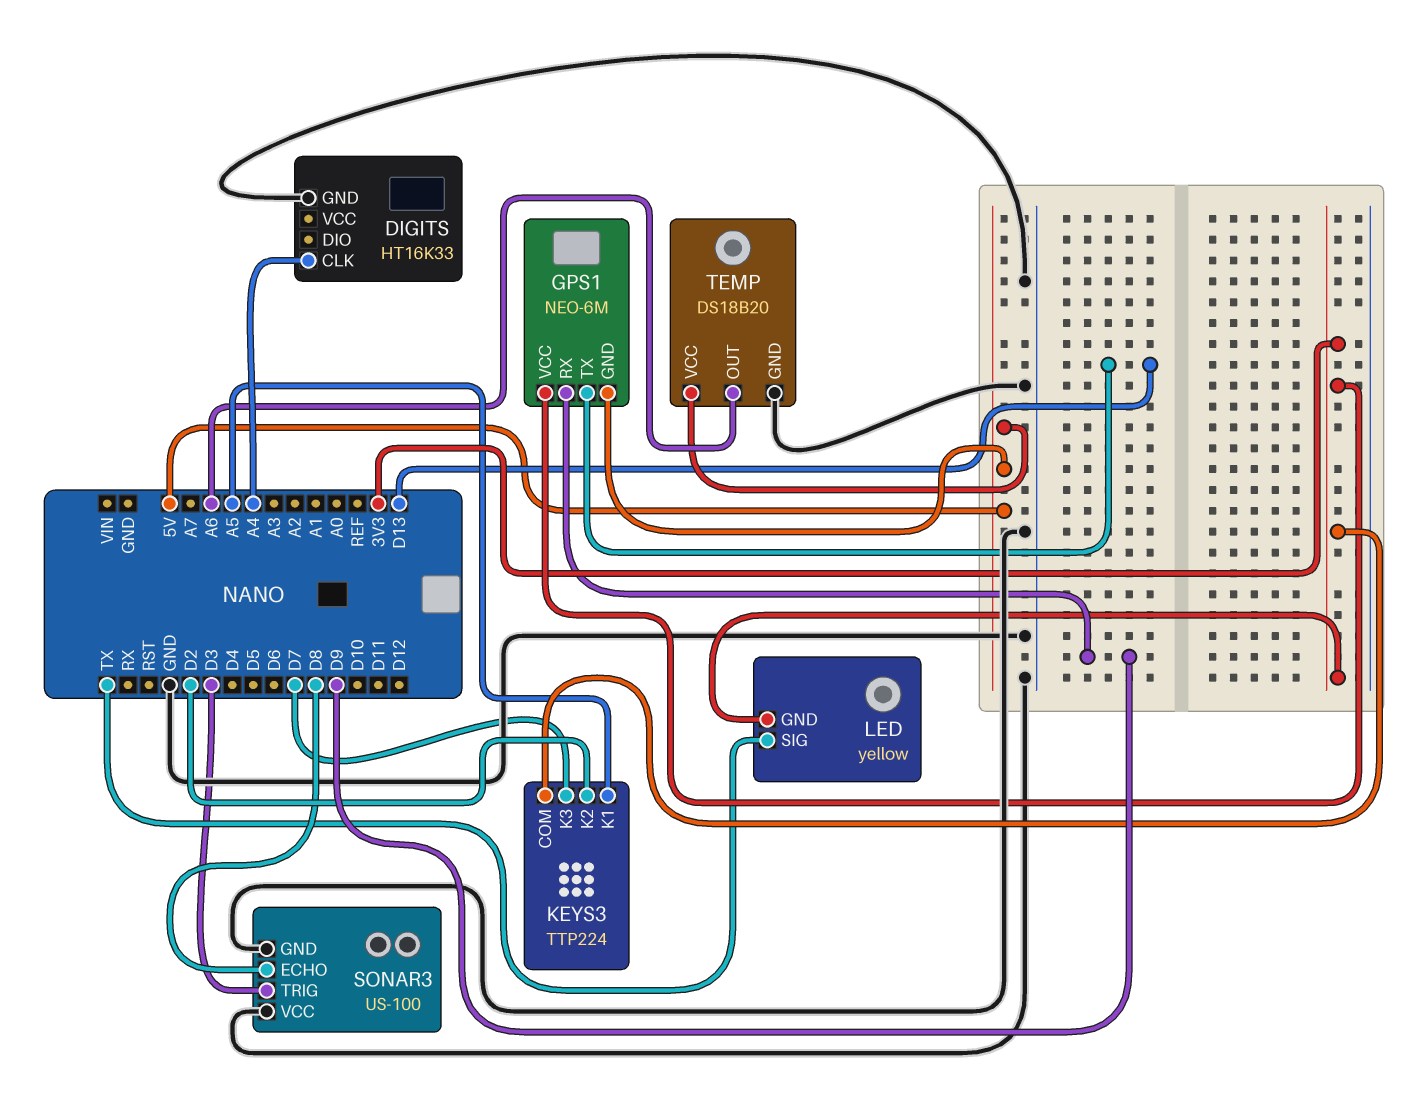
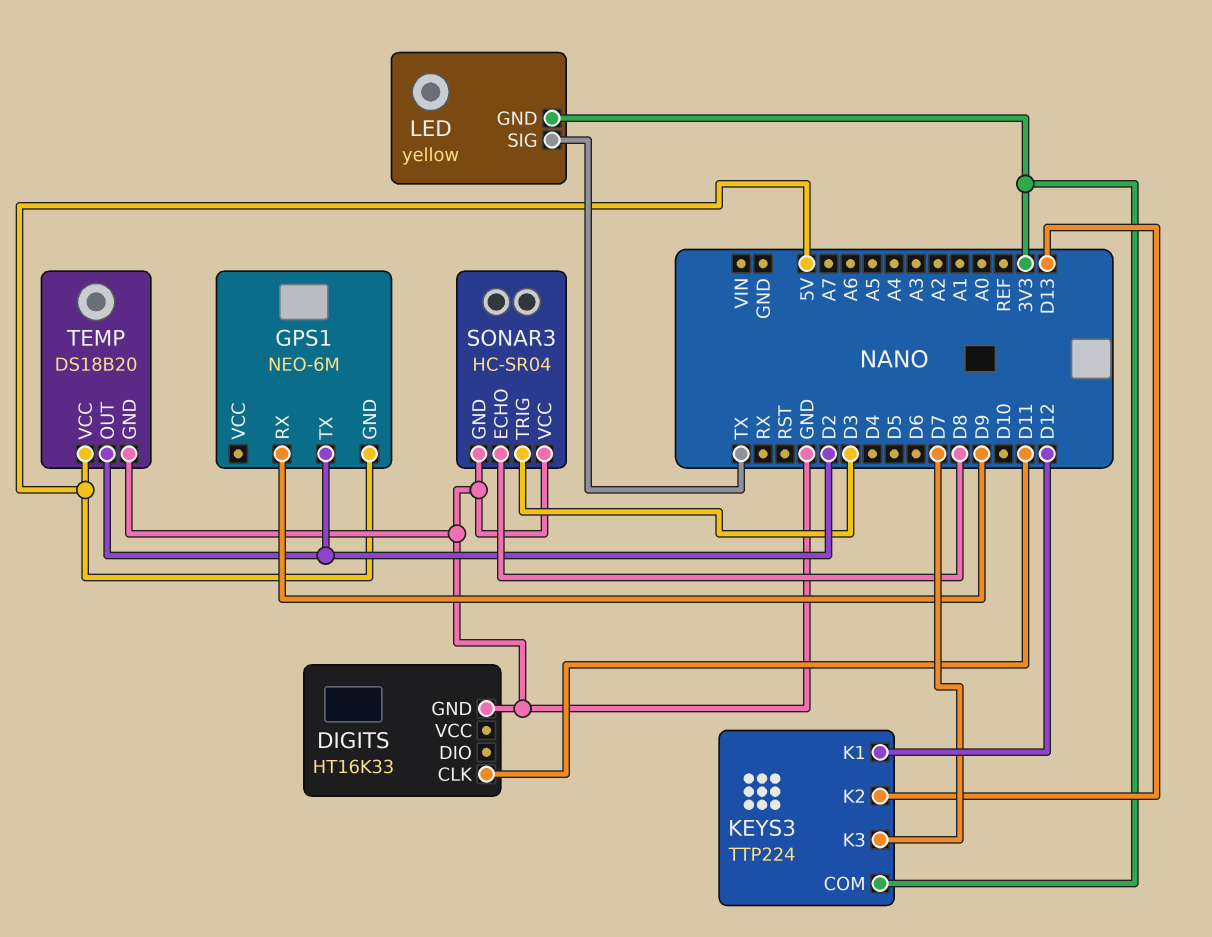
DIGITS pin CLK: A4 -> D11
GPS1 pin TX: D13 -> D2
GPS1 pin VCC: 3V3 -> none
KEYS3 pin K1: A5 -> D12
KEYS3 pin K2: D2 -> D13
SONAR3: US-100 -> HC-SR04
TEMP pin OUT: A6 -> D2

